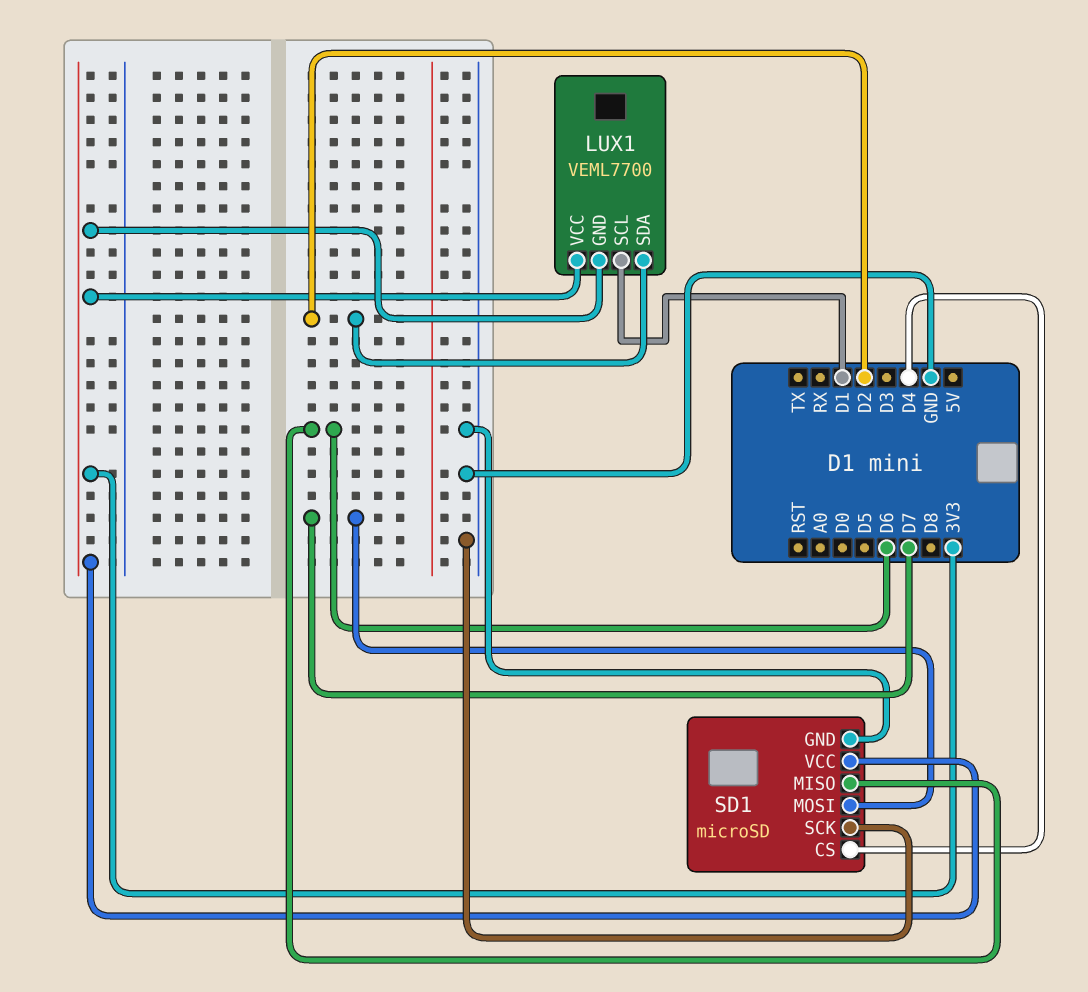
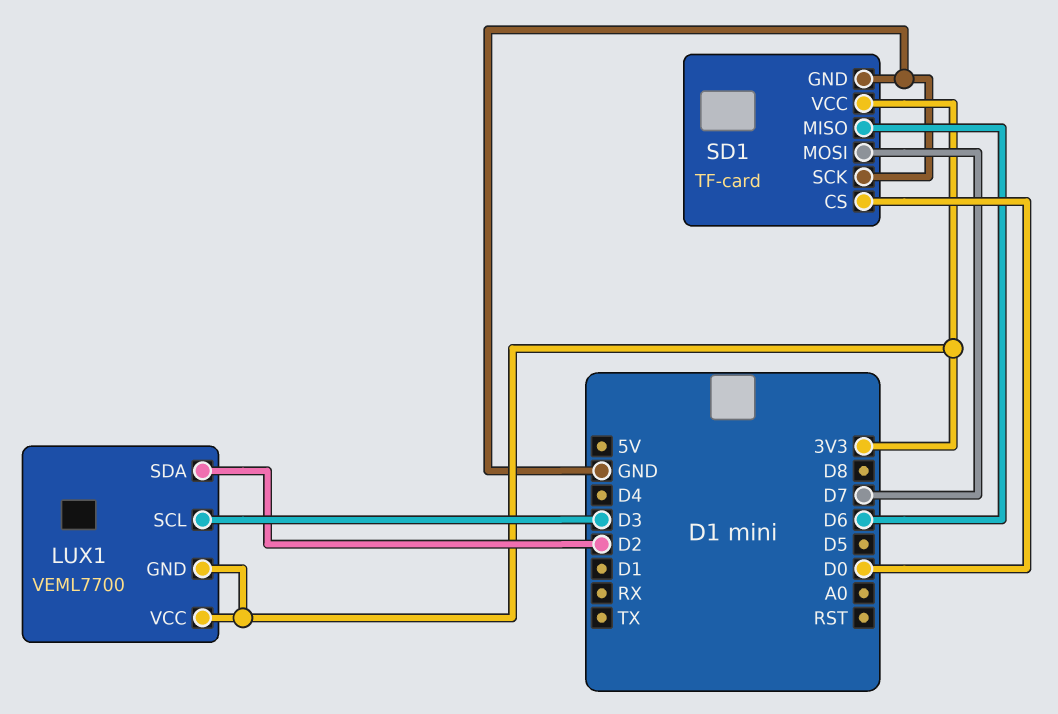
LUX1 pin SCL: D1 -> D3
SD1: microSD -> TF-card
SD1 pin CS: D4 -> D0

